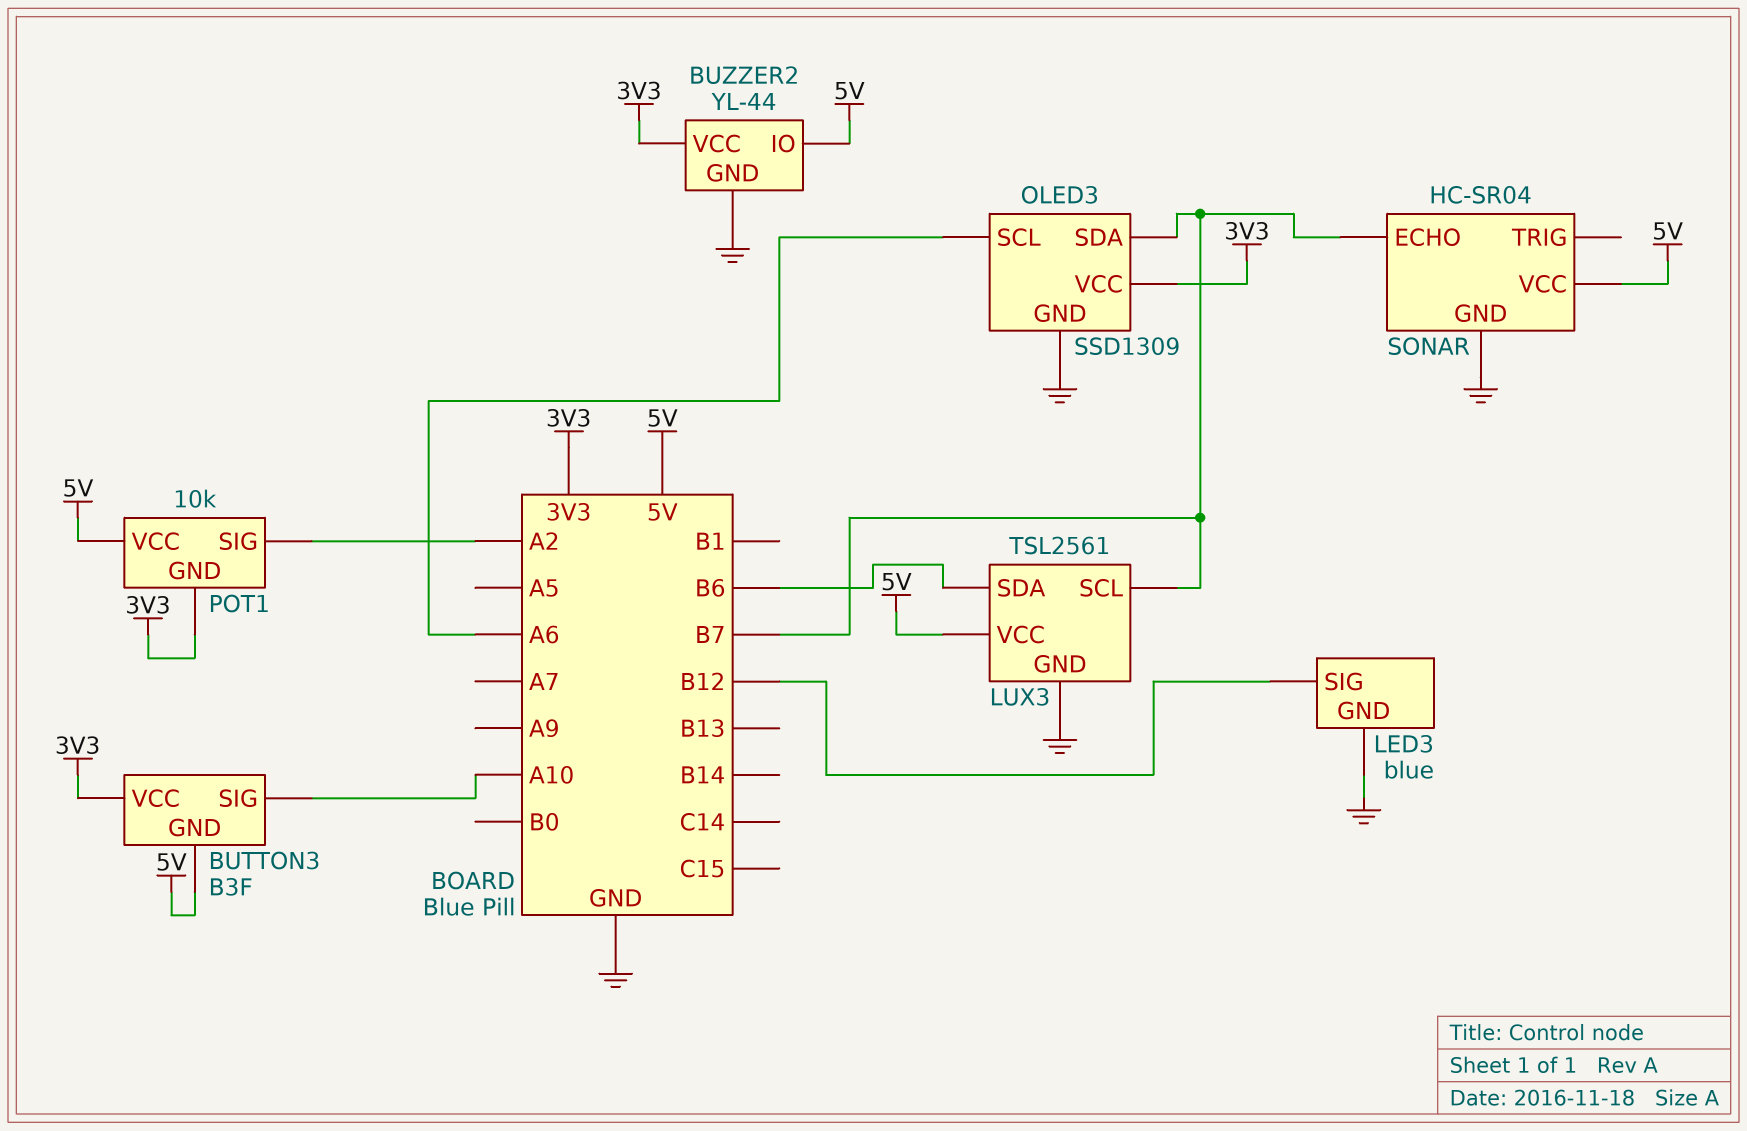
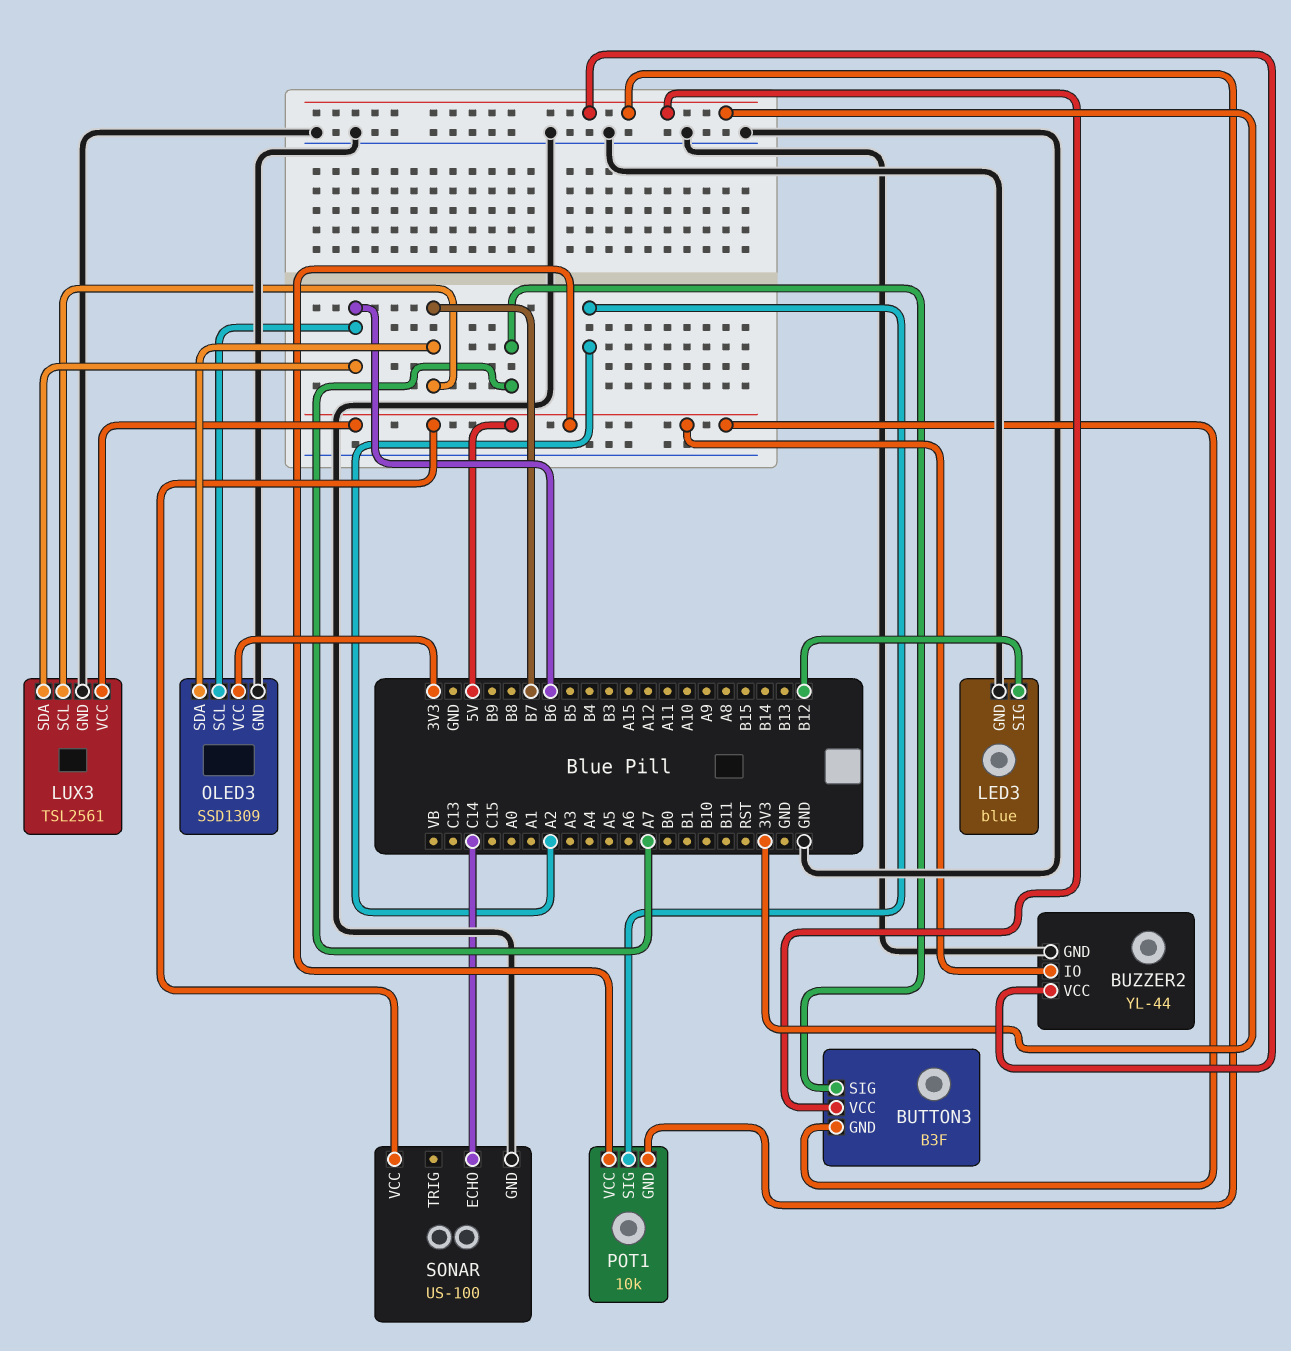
BUTTON3 pin SIG: A10 -> A7
OLED3 pin SCL: A6 -> B6
SONAR: HC-SR04 -> US-100
SONAR pin ECHO: B7 -> C14

